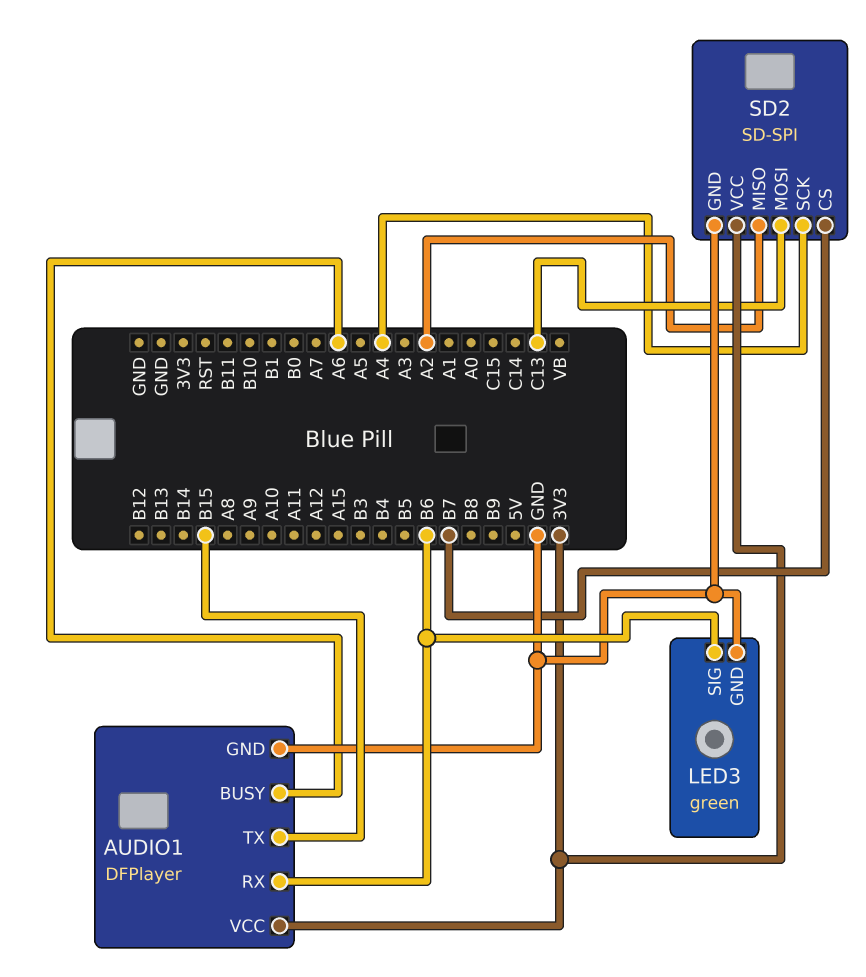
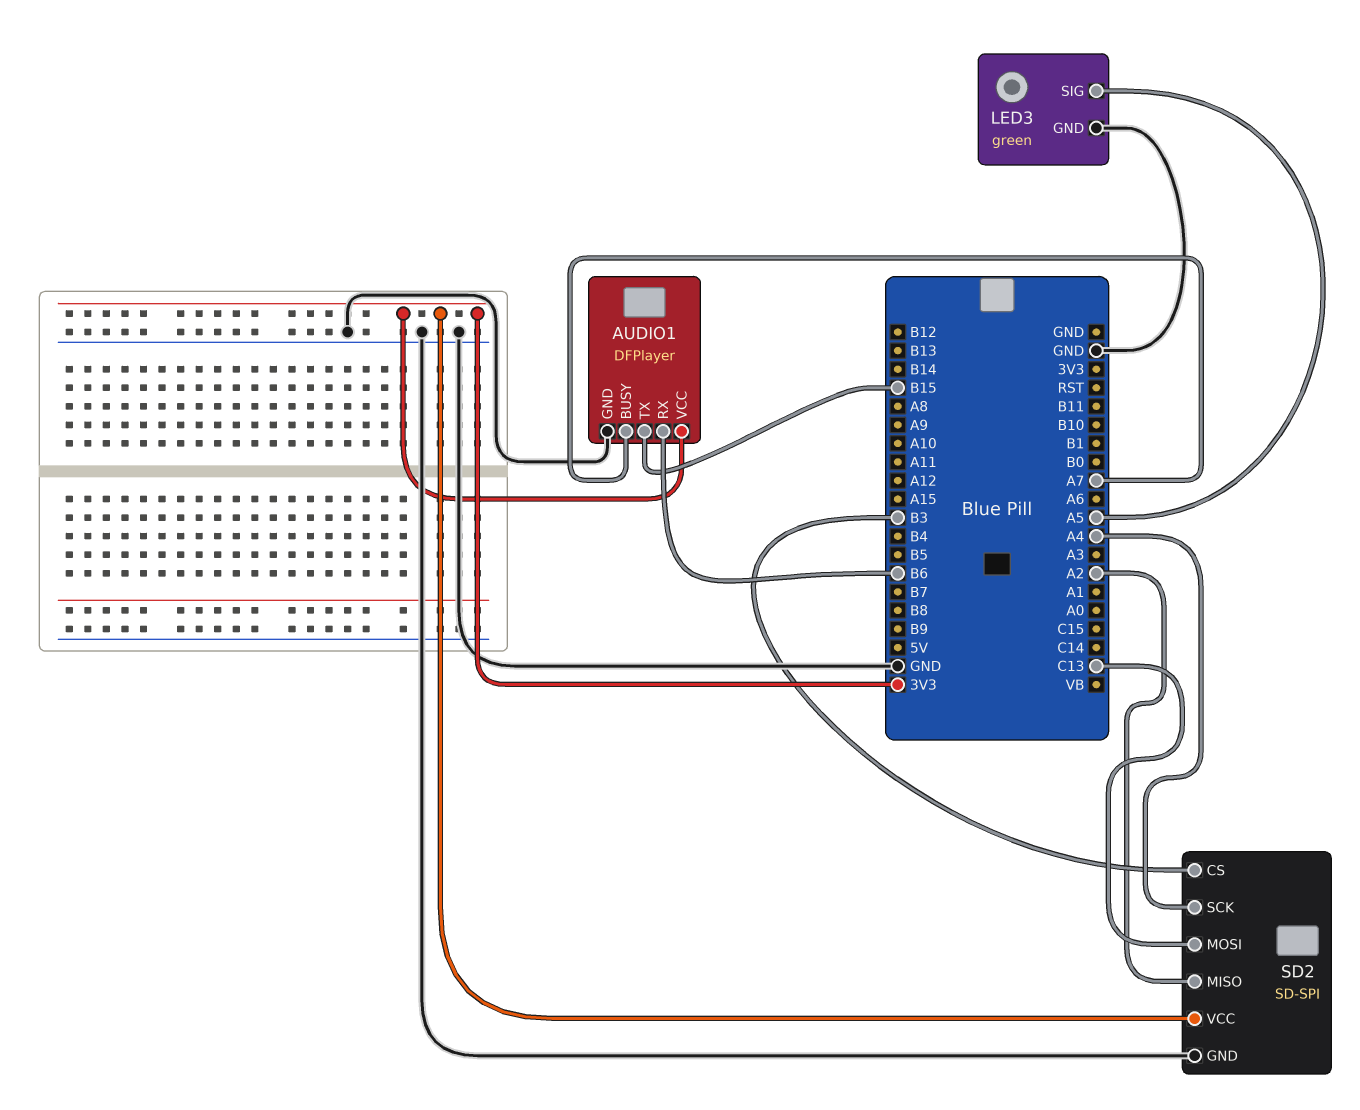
AUDIO1 pin BUSY: A6 -> A7
LED3 pin SIG: B6 -> A5
SD2 pin CS: B7 -> B3

